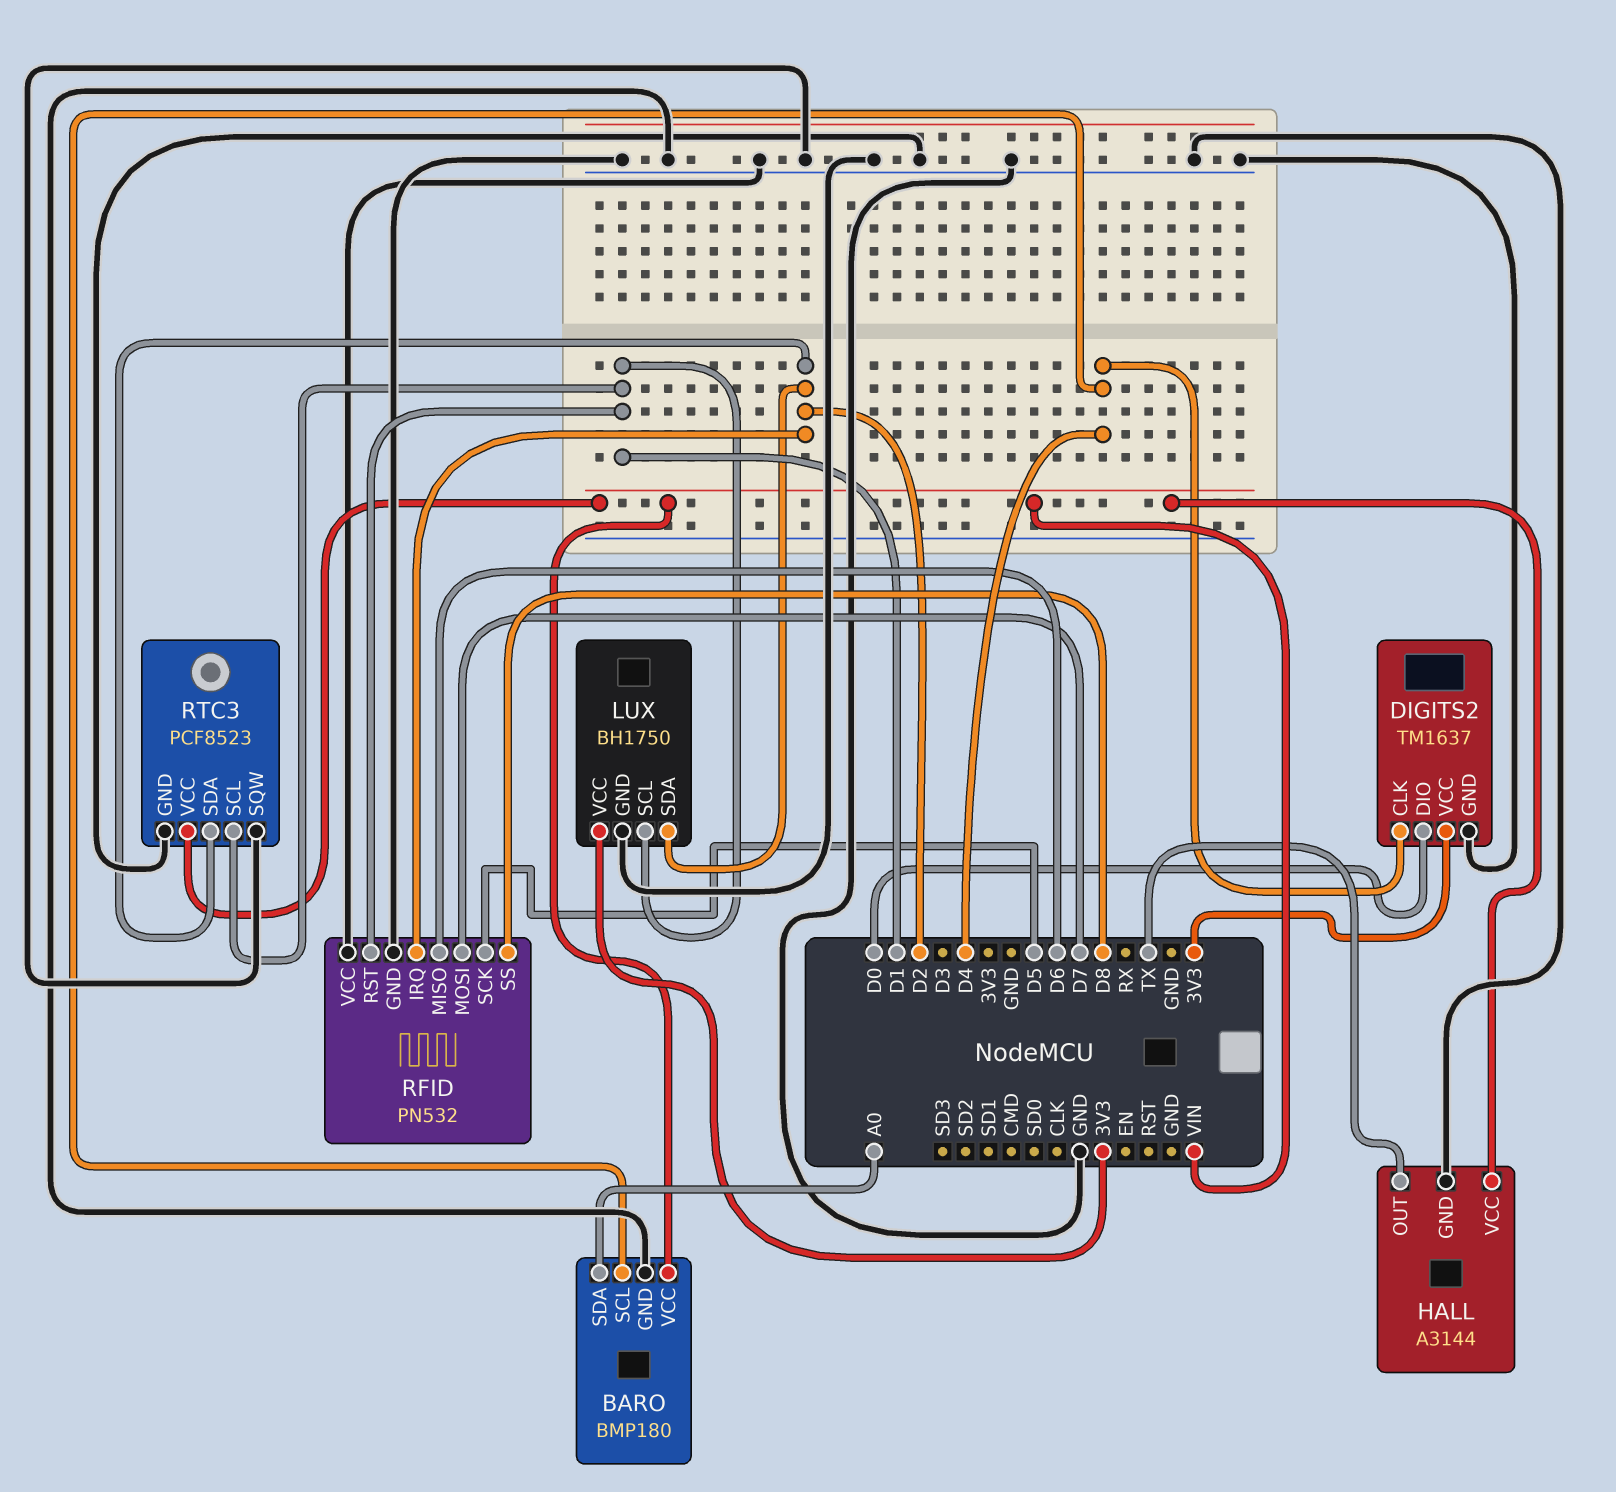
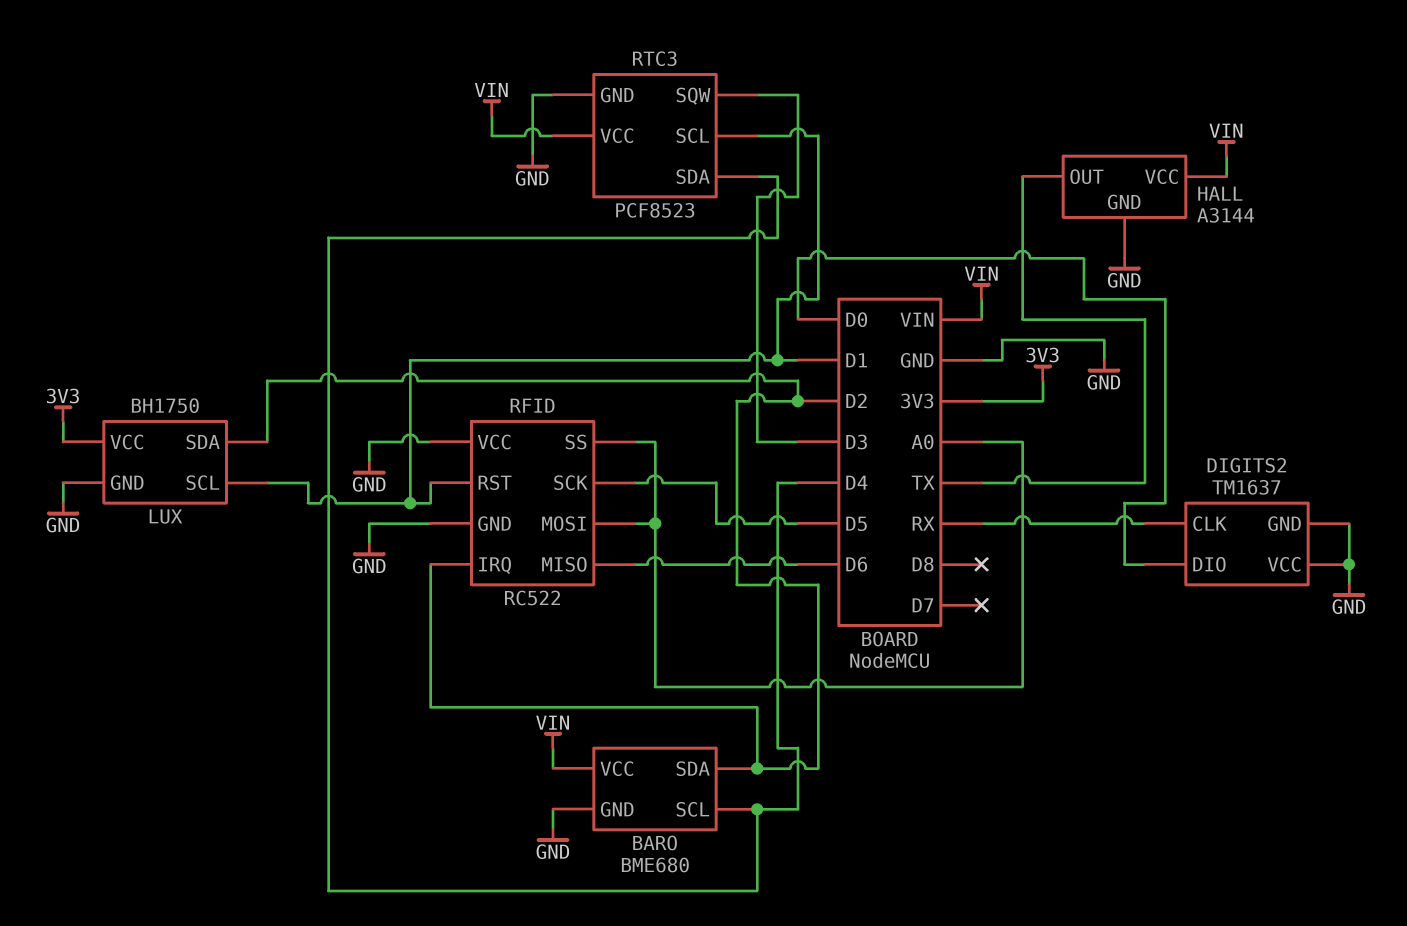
BARO: BMP180 -> BME680
BARO pin SDA: A0 -> D2
DIGITS2 pin CLK: D4 -> RX
DIGITS2 pin VCC: 3V3 -> GND
RFID: PN532 -> RC522
RFID pin MOSI: D7 -> A0
RFID pin SS: D8 -> A0
RTC3 pin SDA: D2 -> D4
RTC3 pin SQW: GND -> D3

